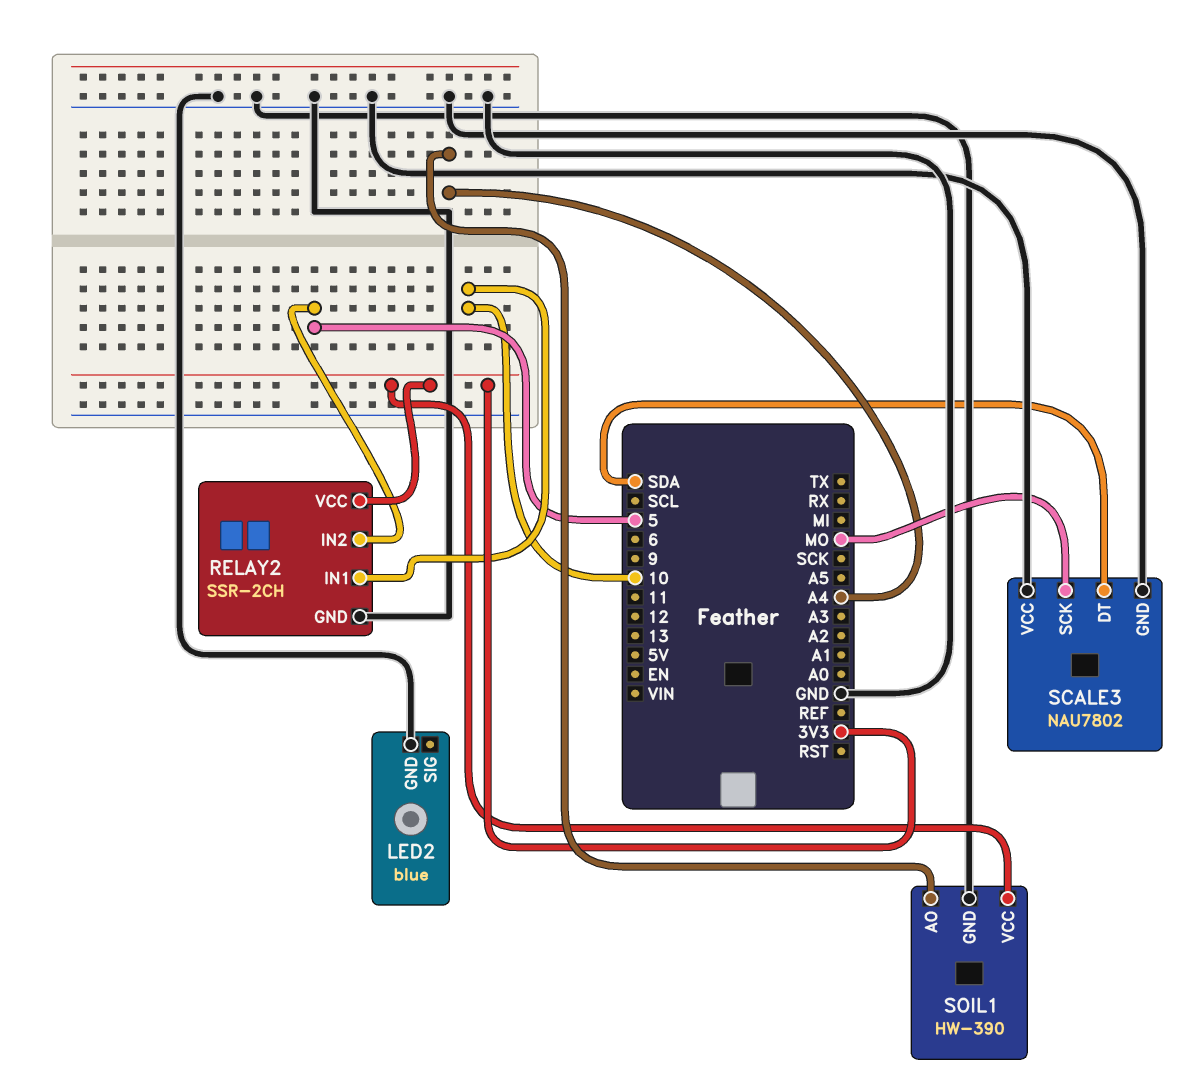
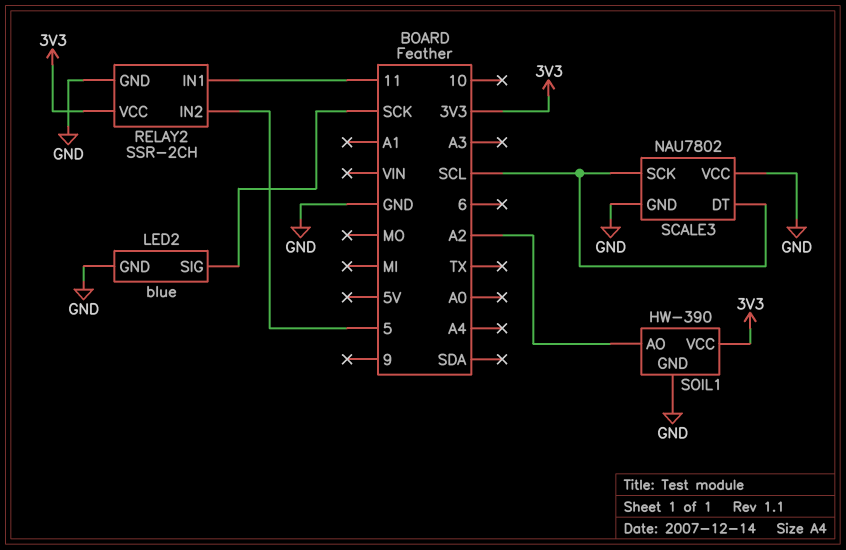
LED2 pin SIG: none -> SCK
RELAY2 pin IN1: 10 -> 11
SCALE3 pin DT: SDA -> SCL
SCALE3 pin SCK: MO -> SCL
SOIL1 pin AO: A4 -> A2

